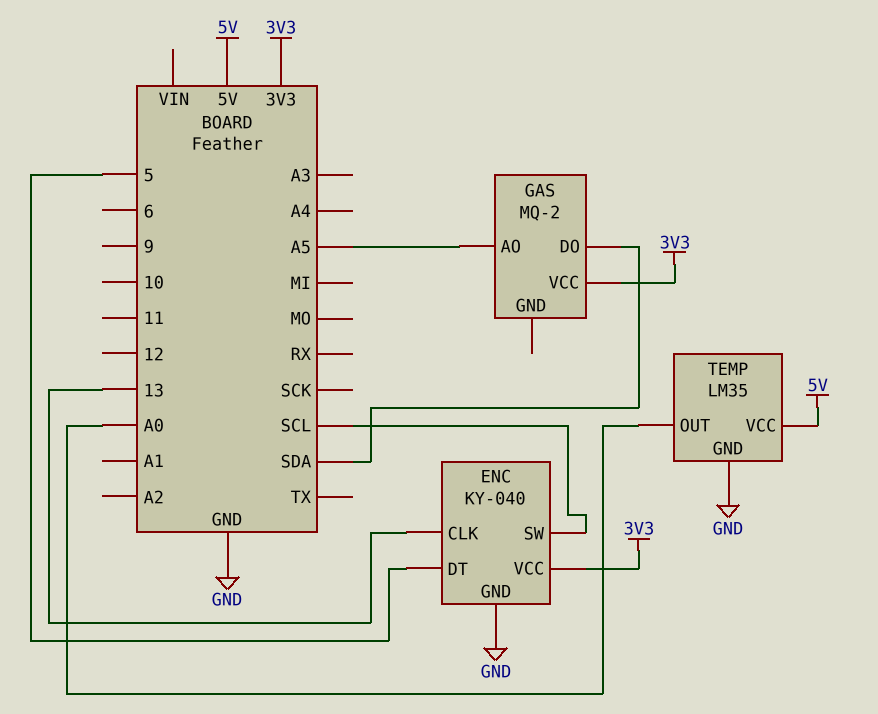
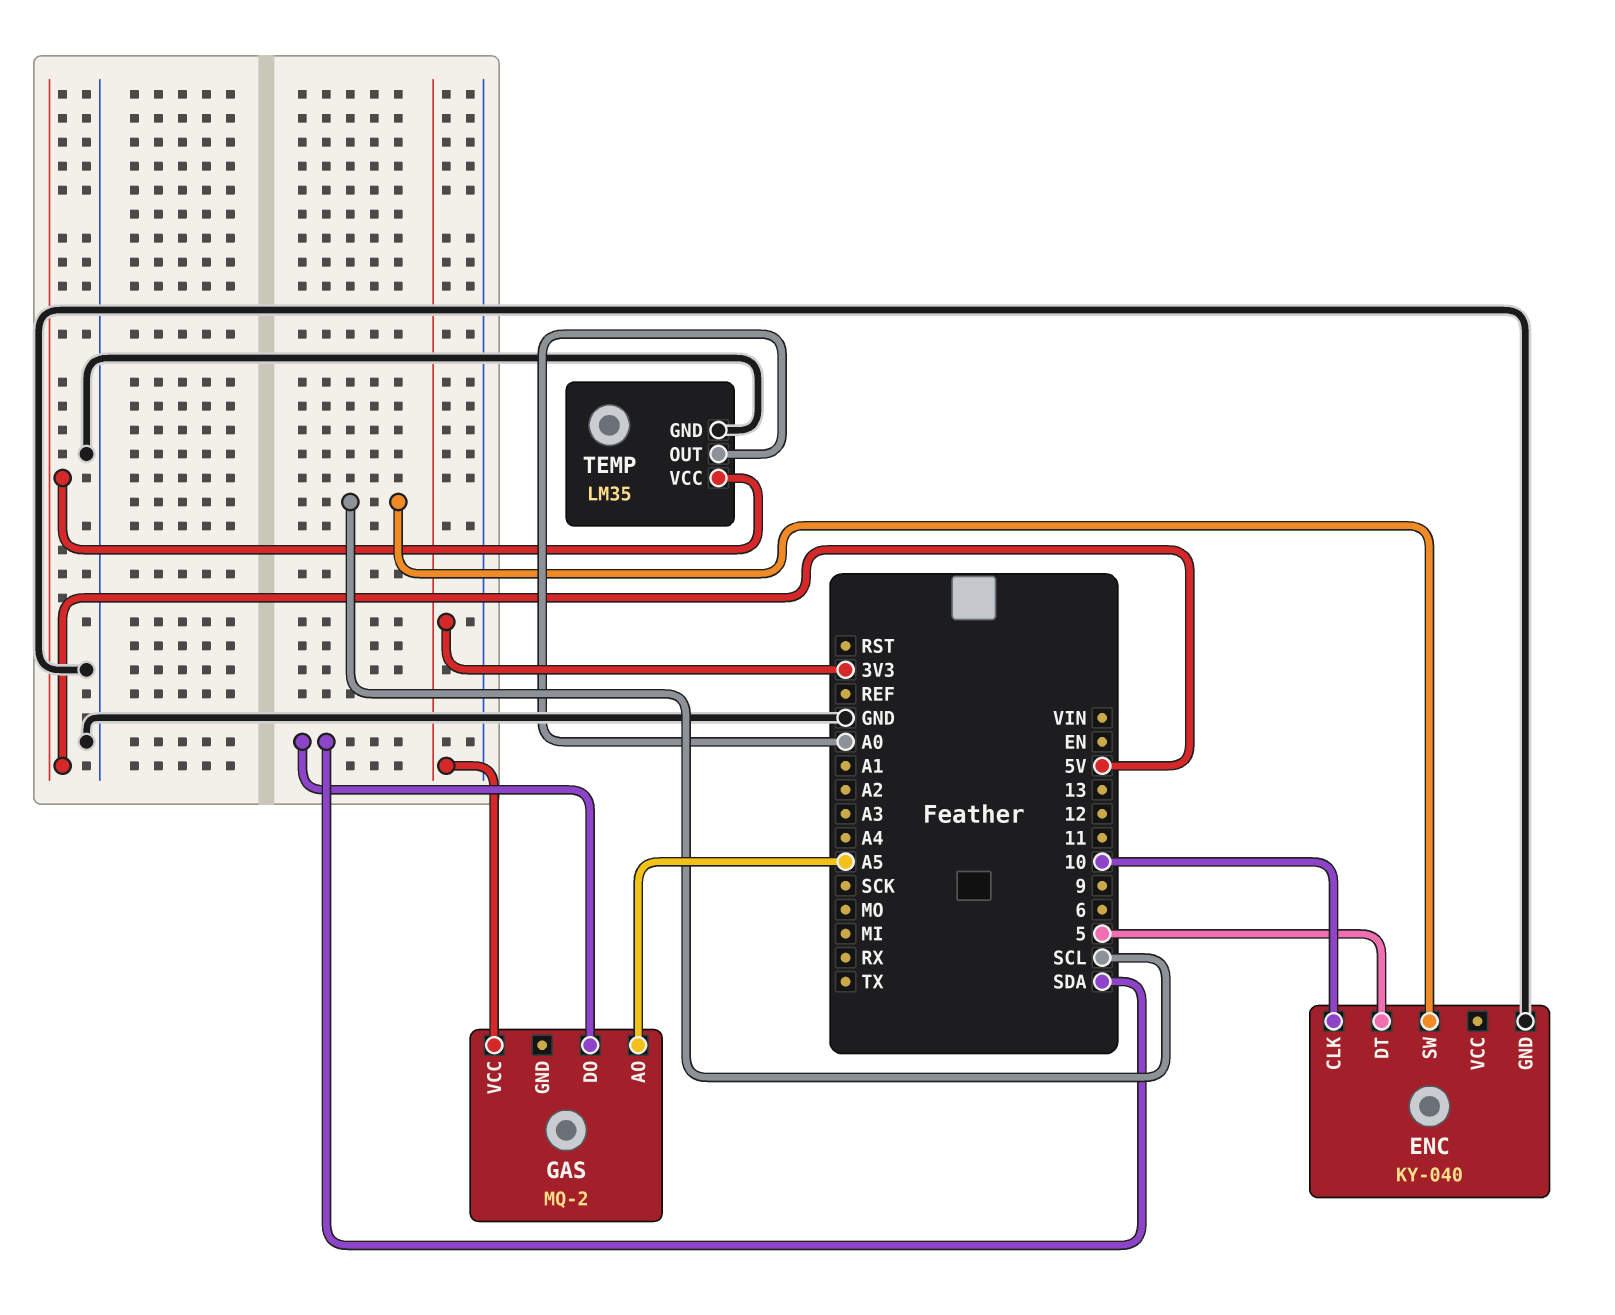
ENC pin CLK: 13 -> 10
ENC pin VCC: 3V3 -> none

